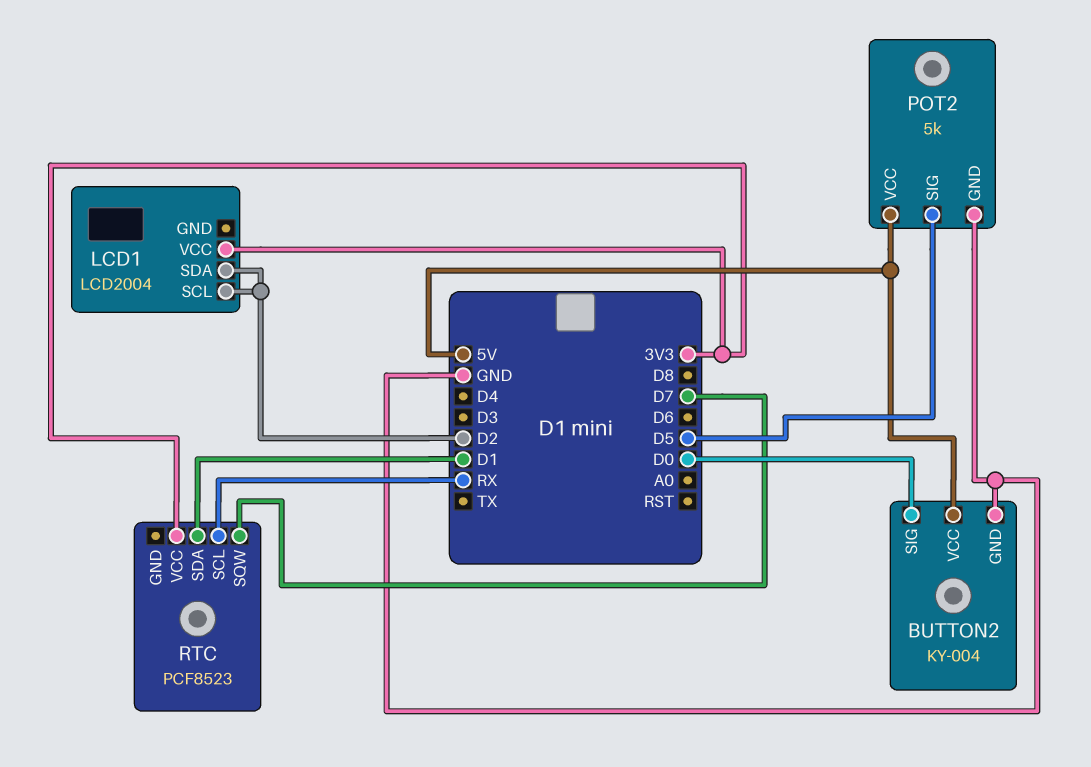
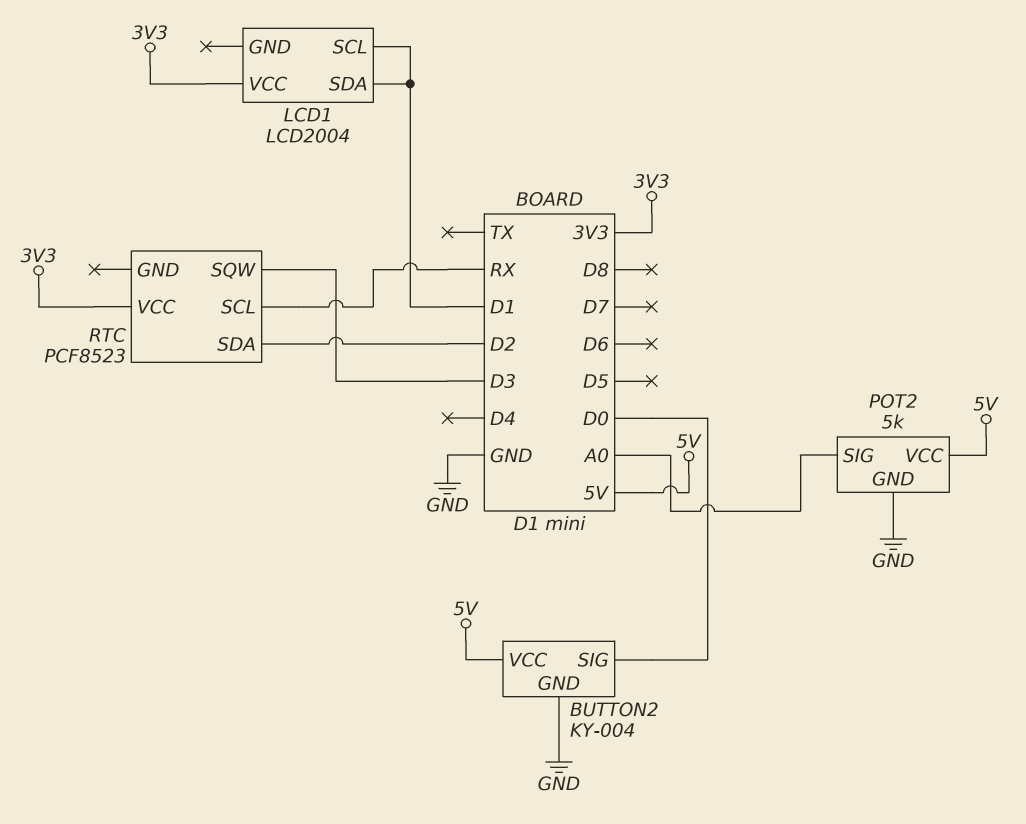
LCD1 pin SCL: D2 -> D1
LCD1 pin SDA: D2 -> D1
POT2 pin SIG: D5 -> A0
RTC pin SDA: D1 -> D2
RTC pin SQW: D7 -> D3

